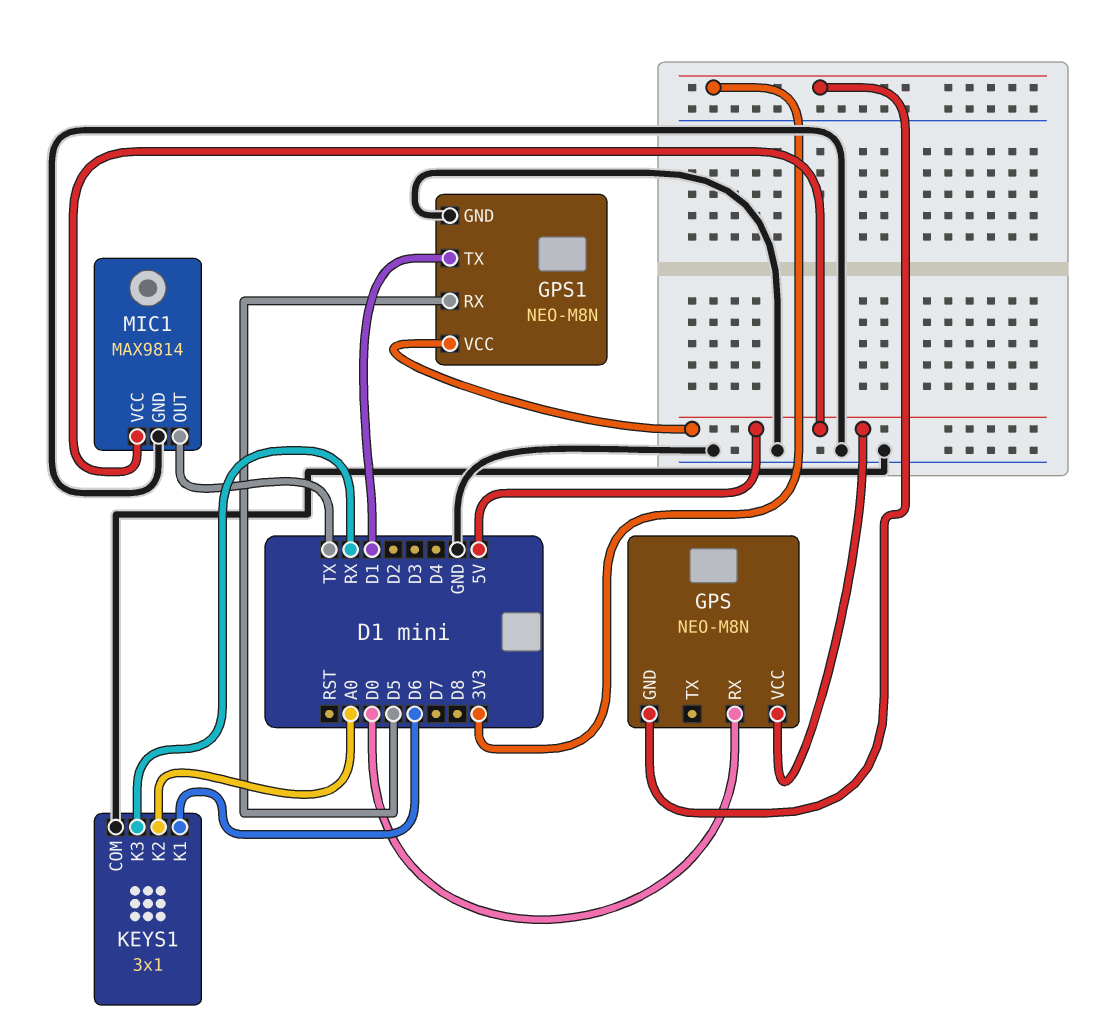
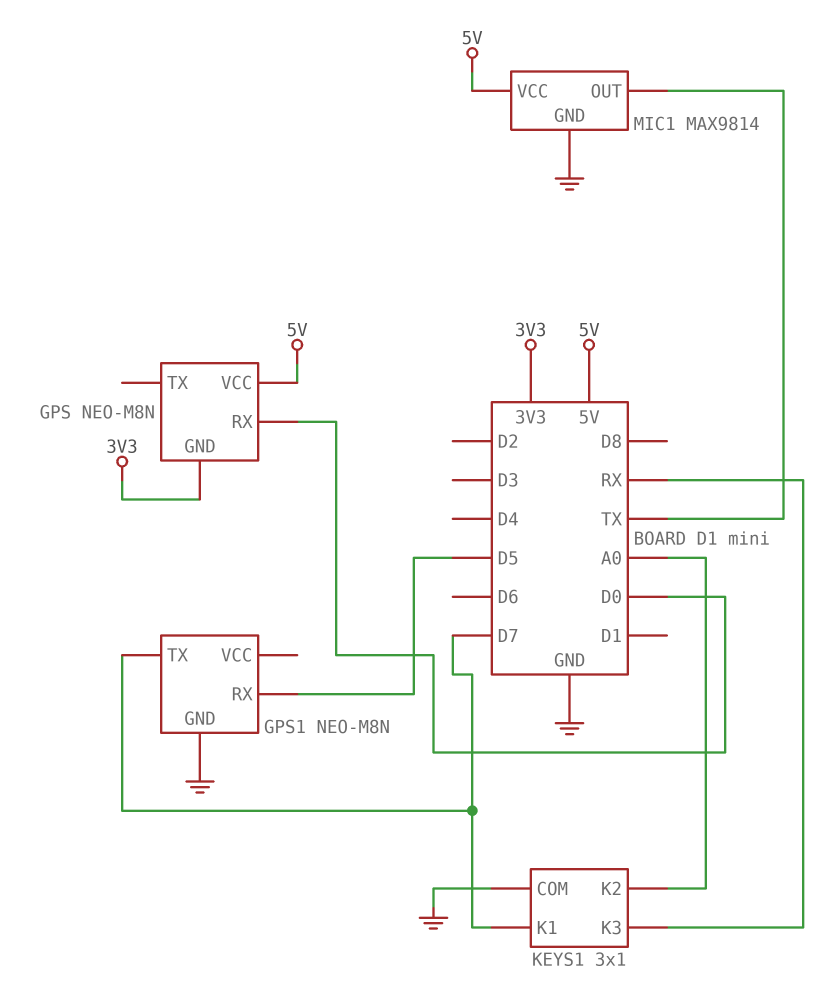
GPS1 pin TX: D1 -> D7
GPS1 pin VCC: 5V -> none
KEYS1 pin K1: D6 -> D7

